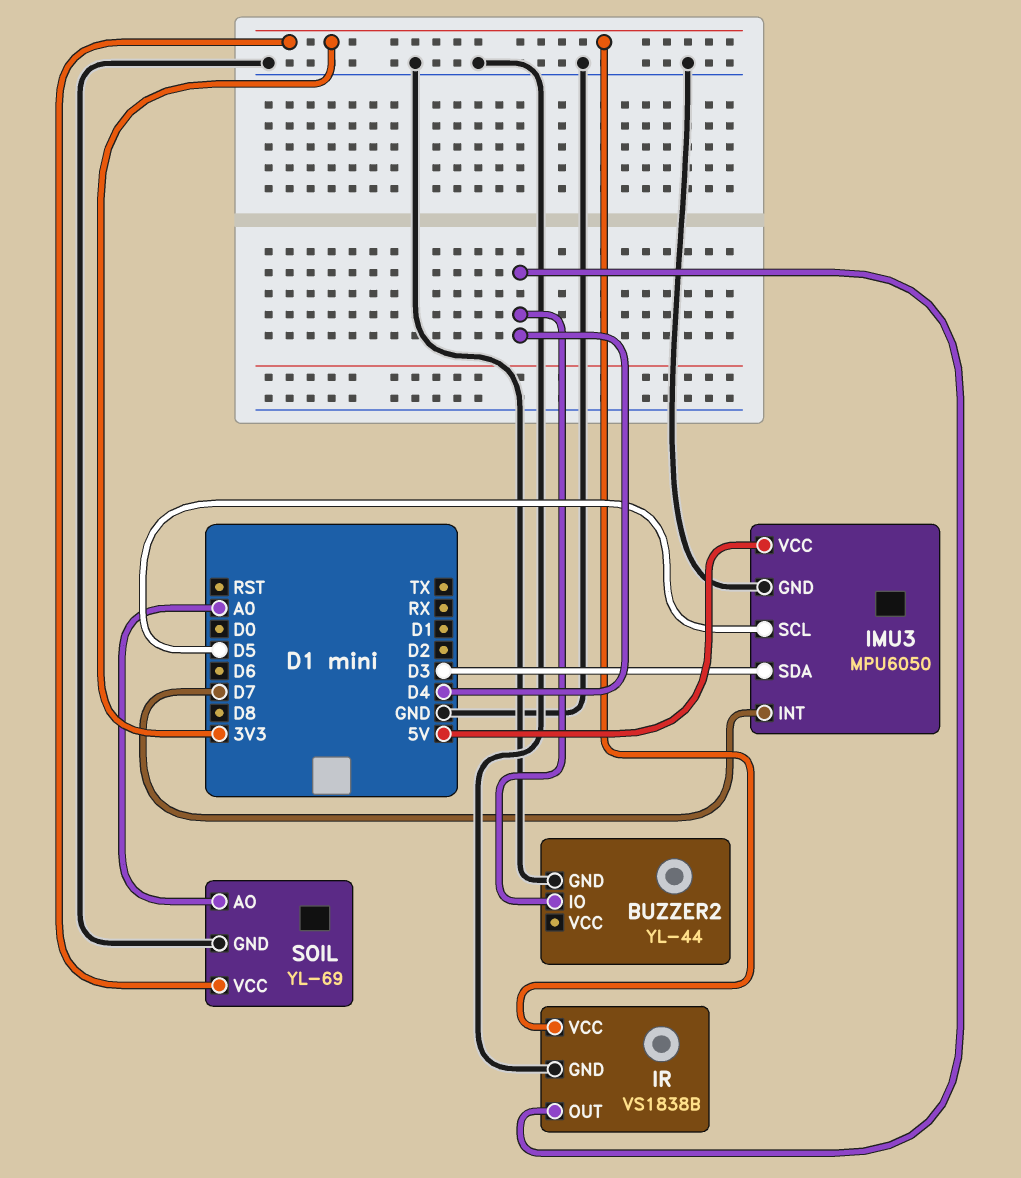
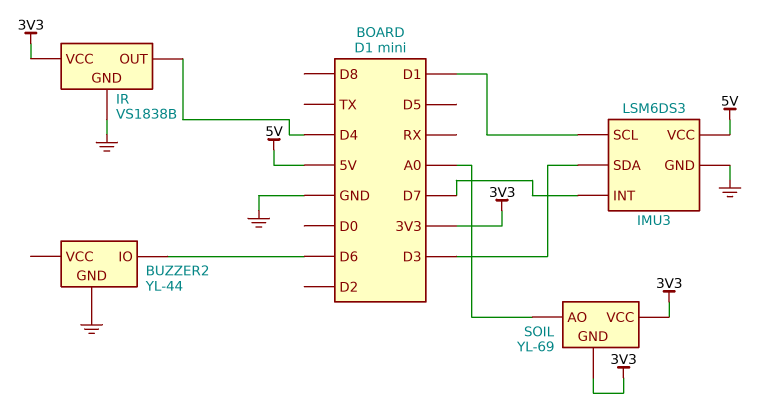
BUZZER2 pin IO: D4 -> D6
IMU3: MPU6050 -> LSM6DS3
IMU3 pin SCL: D5 -> D1
SOIL pin GND: GND -> 3V3

